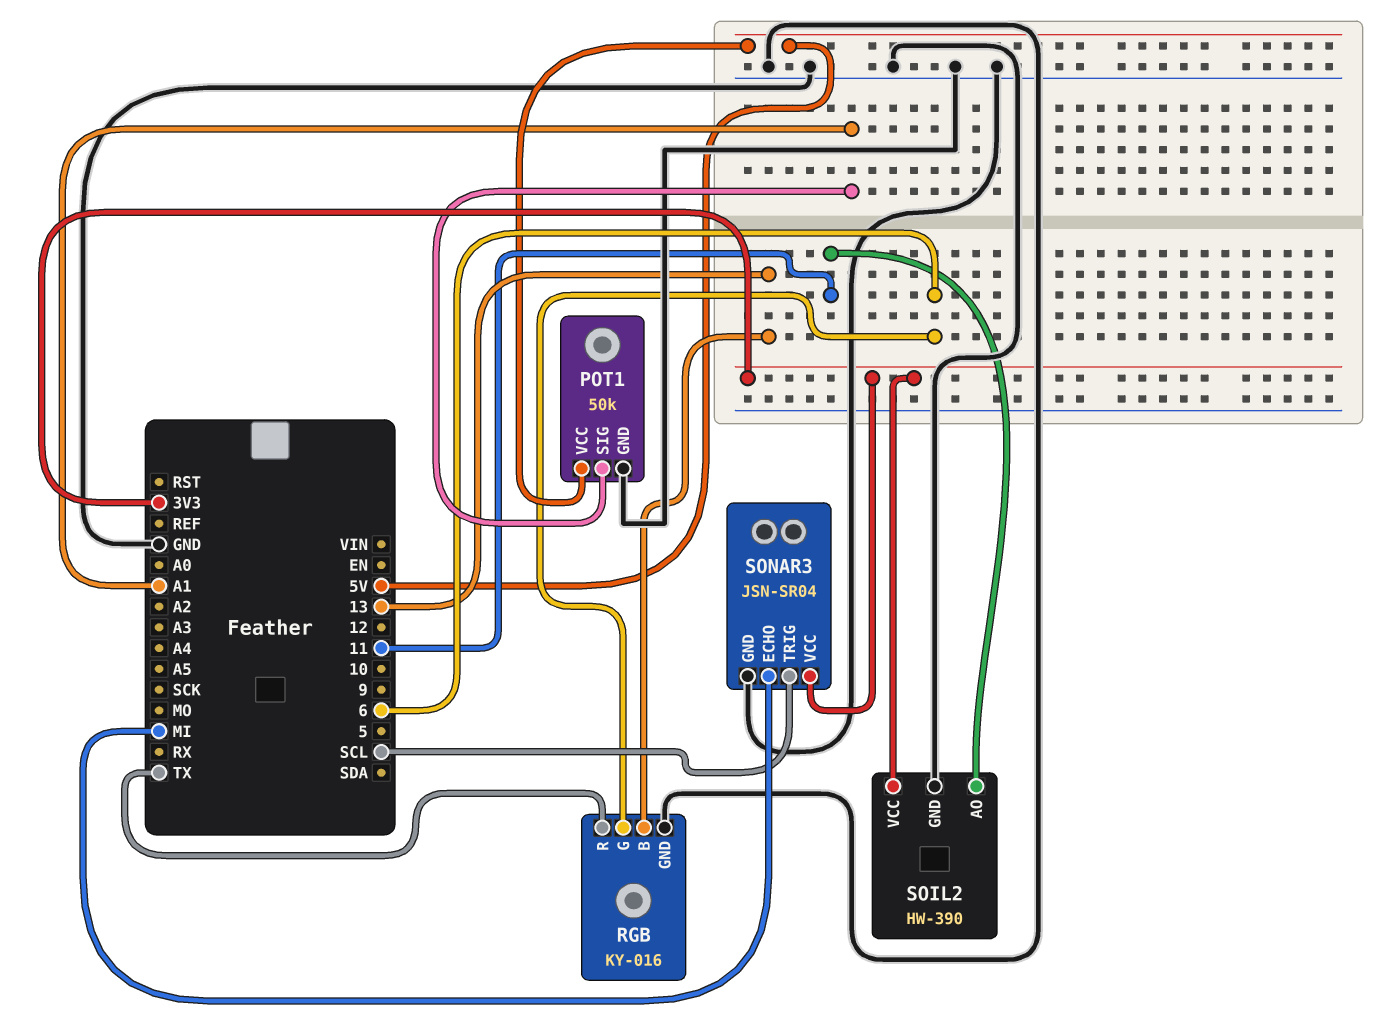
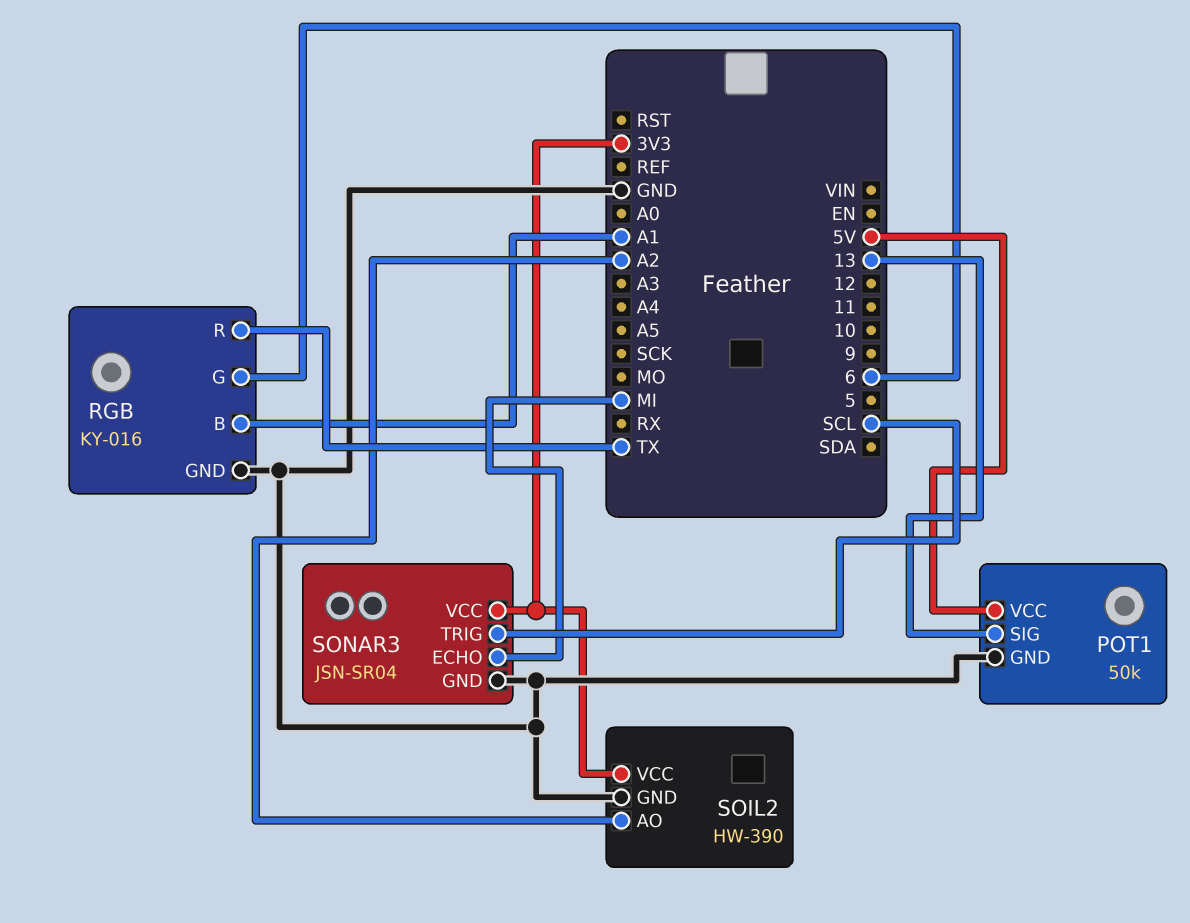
POT1 pin SIG: A1 -> 13
RGB pin B: 13 -> A1
SOIL2 pin AO: 11 -> A2

